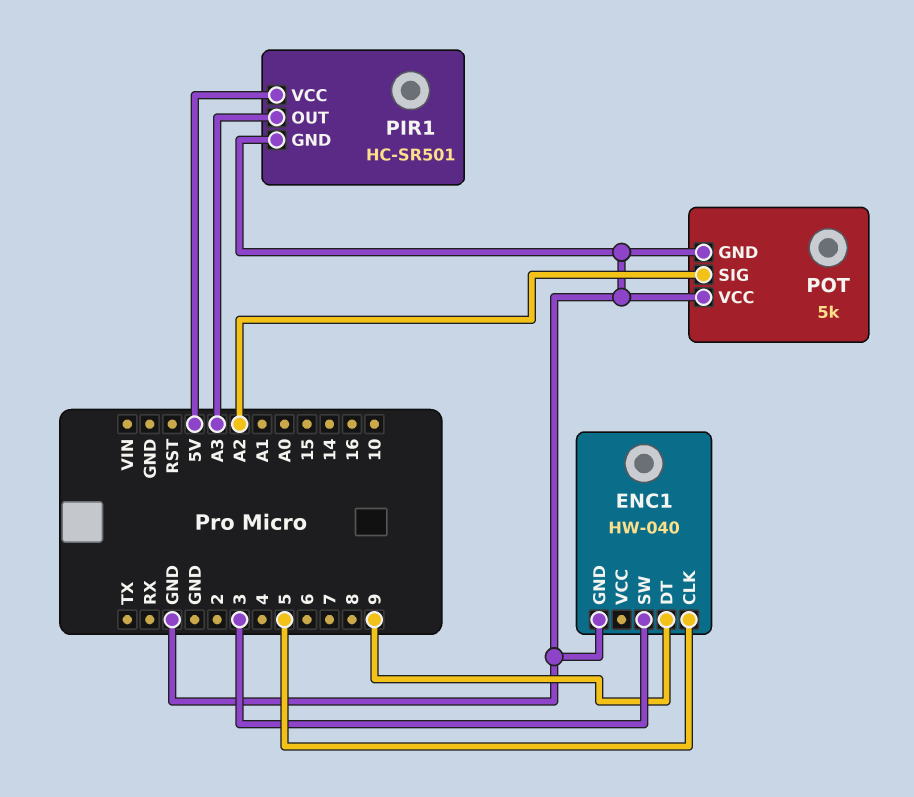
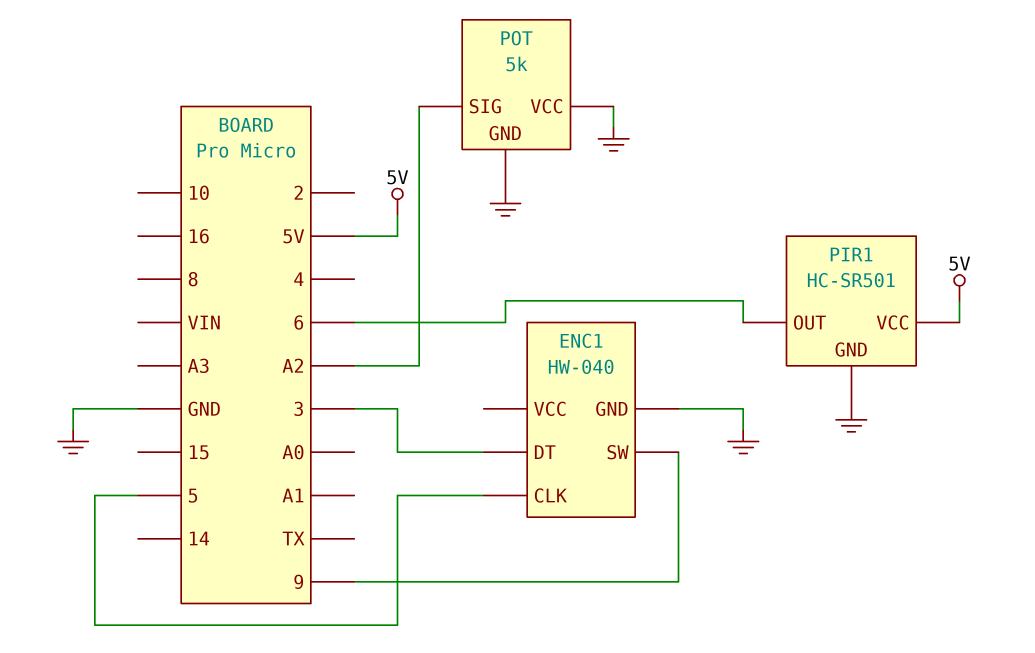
ENC1 pin DT: 9 -> 3
ENC1 pin SW: 3 -> 9
PIR1 pin OUT: A3 -> 6

